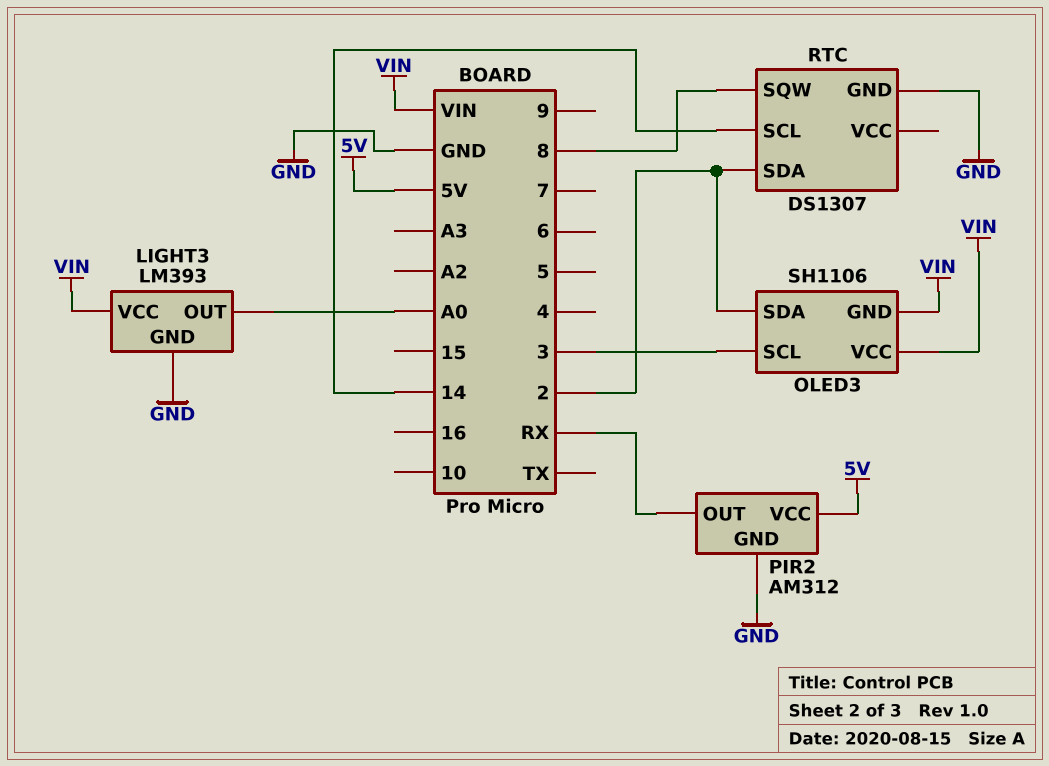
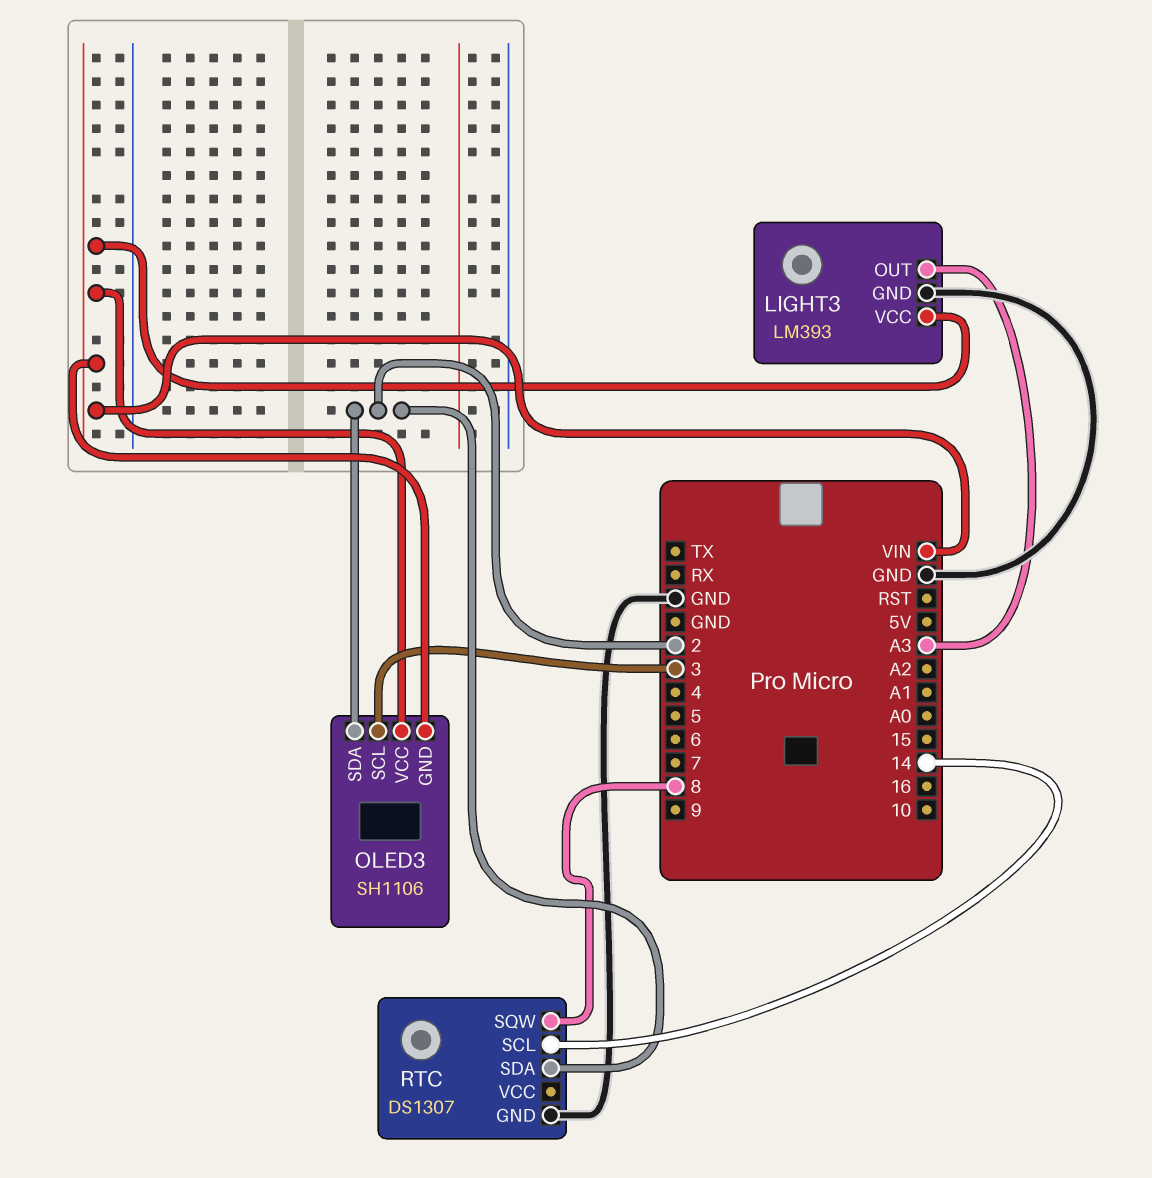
LIGHT3 pin OUT: A0 -> A3
PIR2: AM312 -> none
PIR2 pin GND: GND -> none
PIR2 pin OUT: RX -> none
PIR2 pin VCC: 5V -> none

